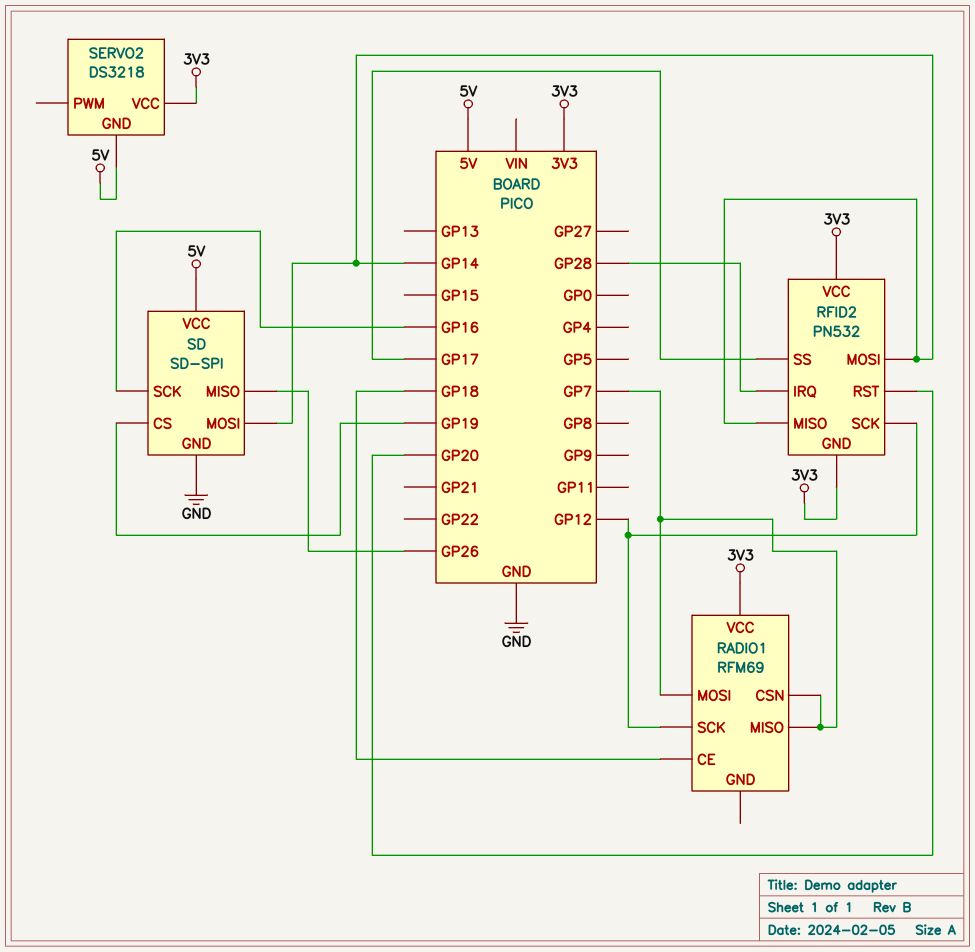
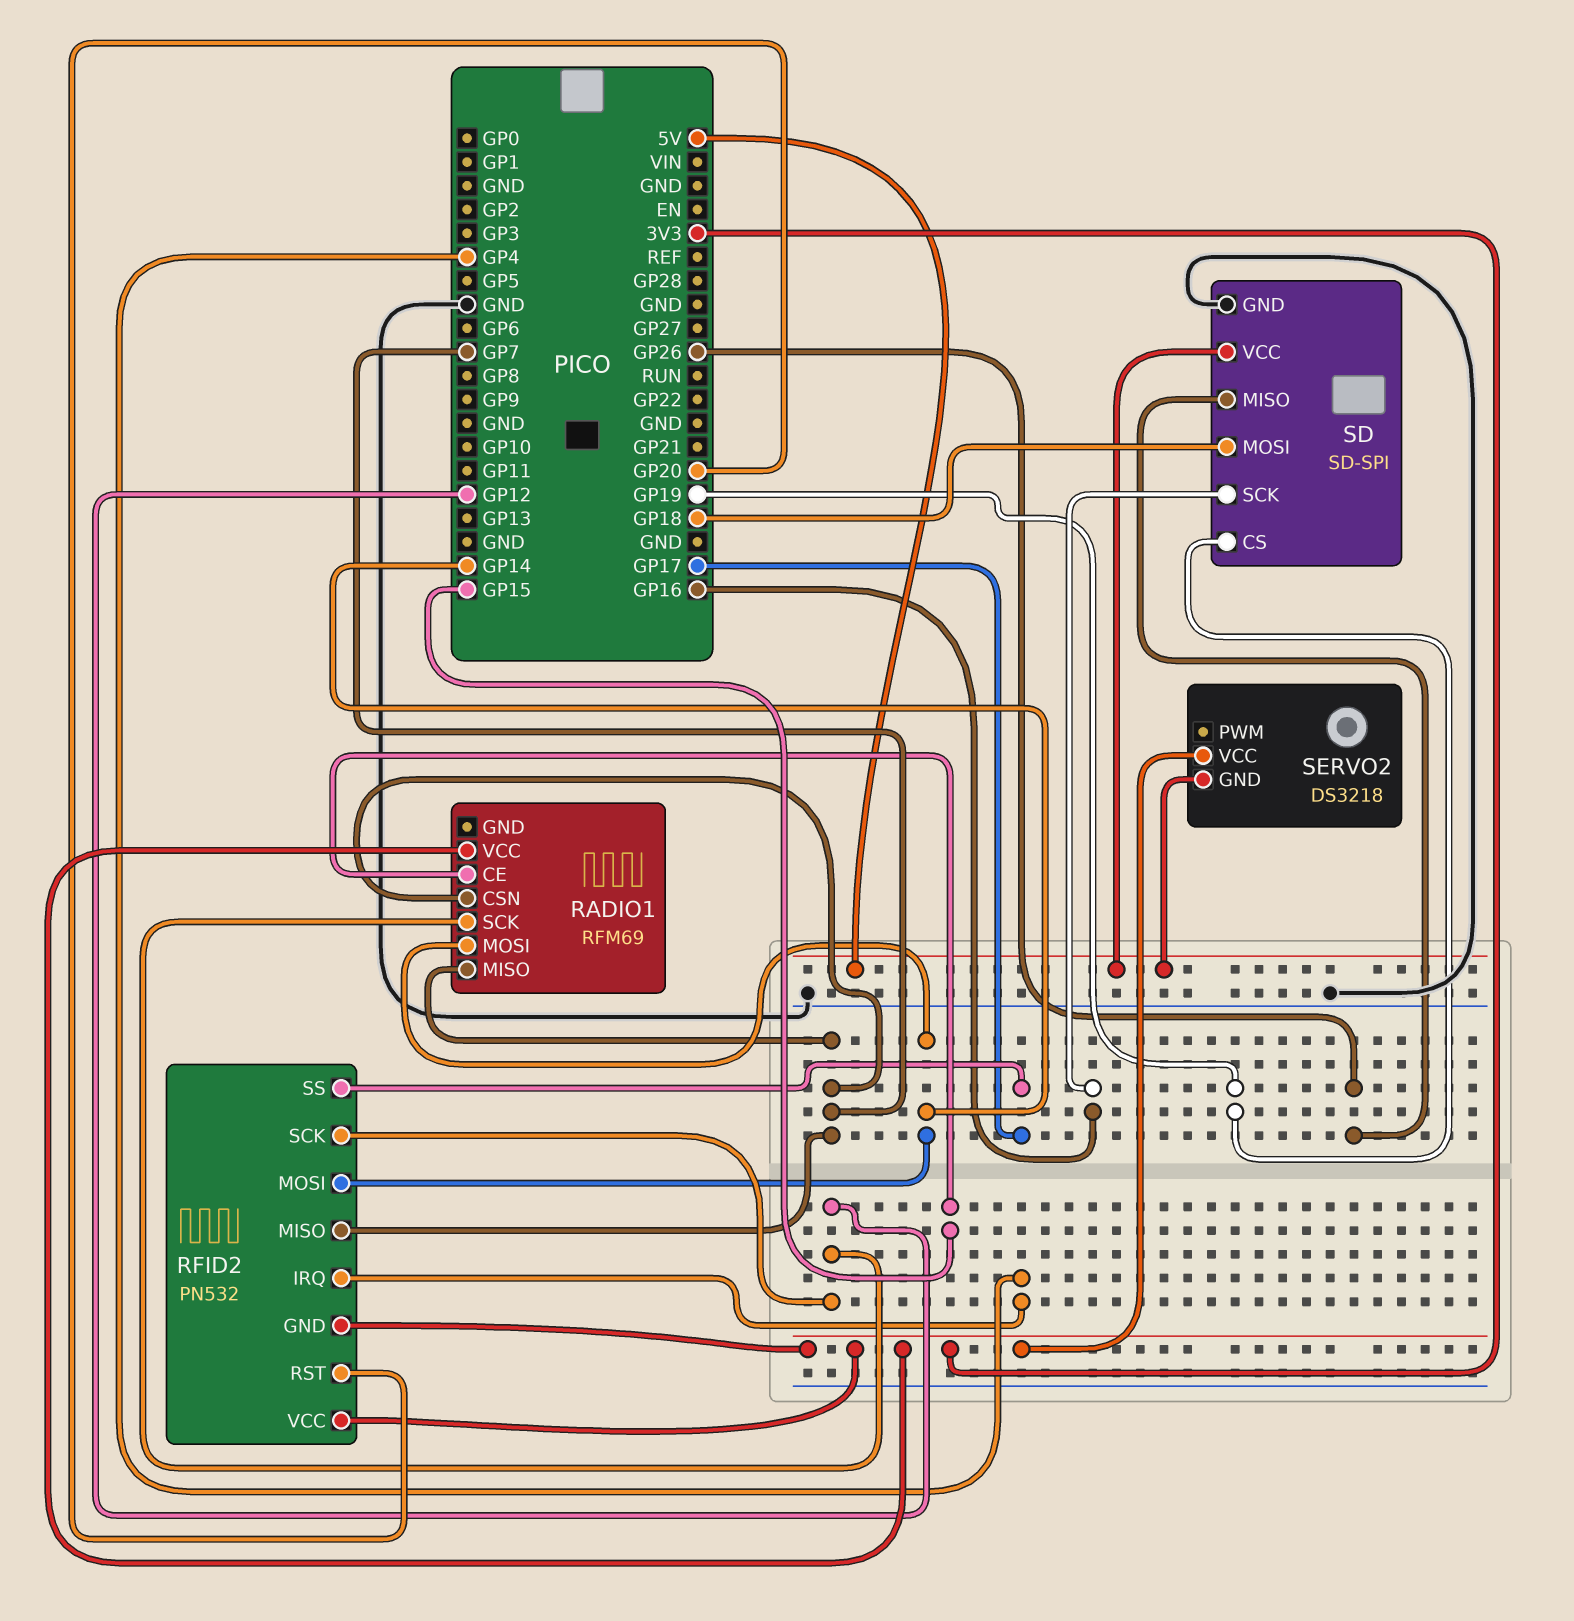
RADIO1 pin CE: GP18 -> GP15
RADIO1 pin MOSI: GP7 -> GP14
RFID2 pin IRQ: GP28 -> GP4
RFID2 pin MISO: GP14 -> GP7
SD pin MOSI: GP14 -> GP18

